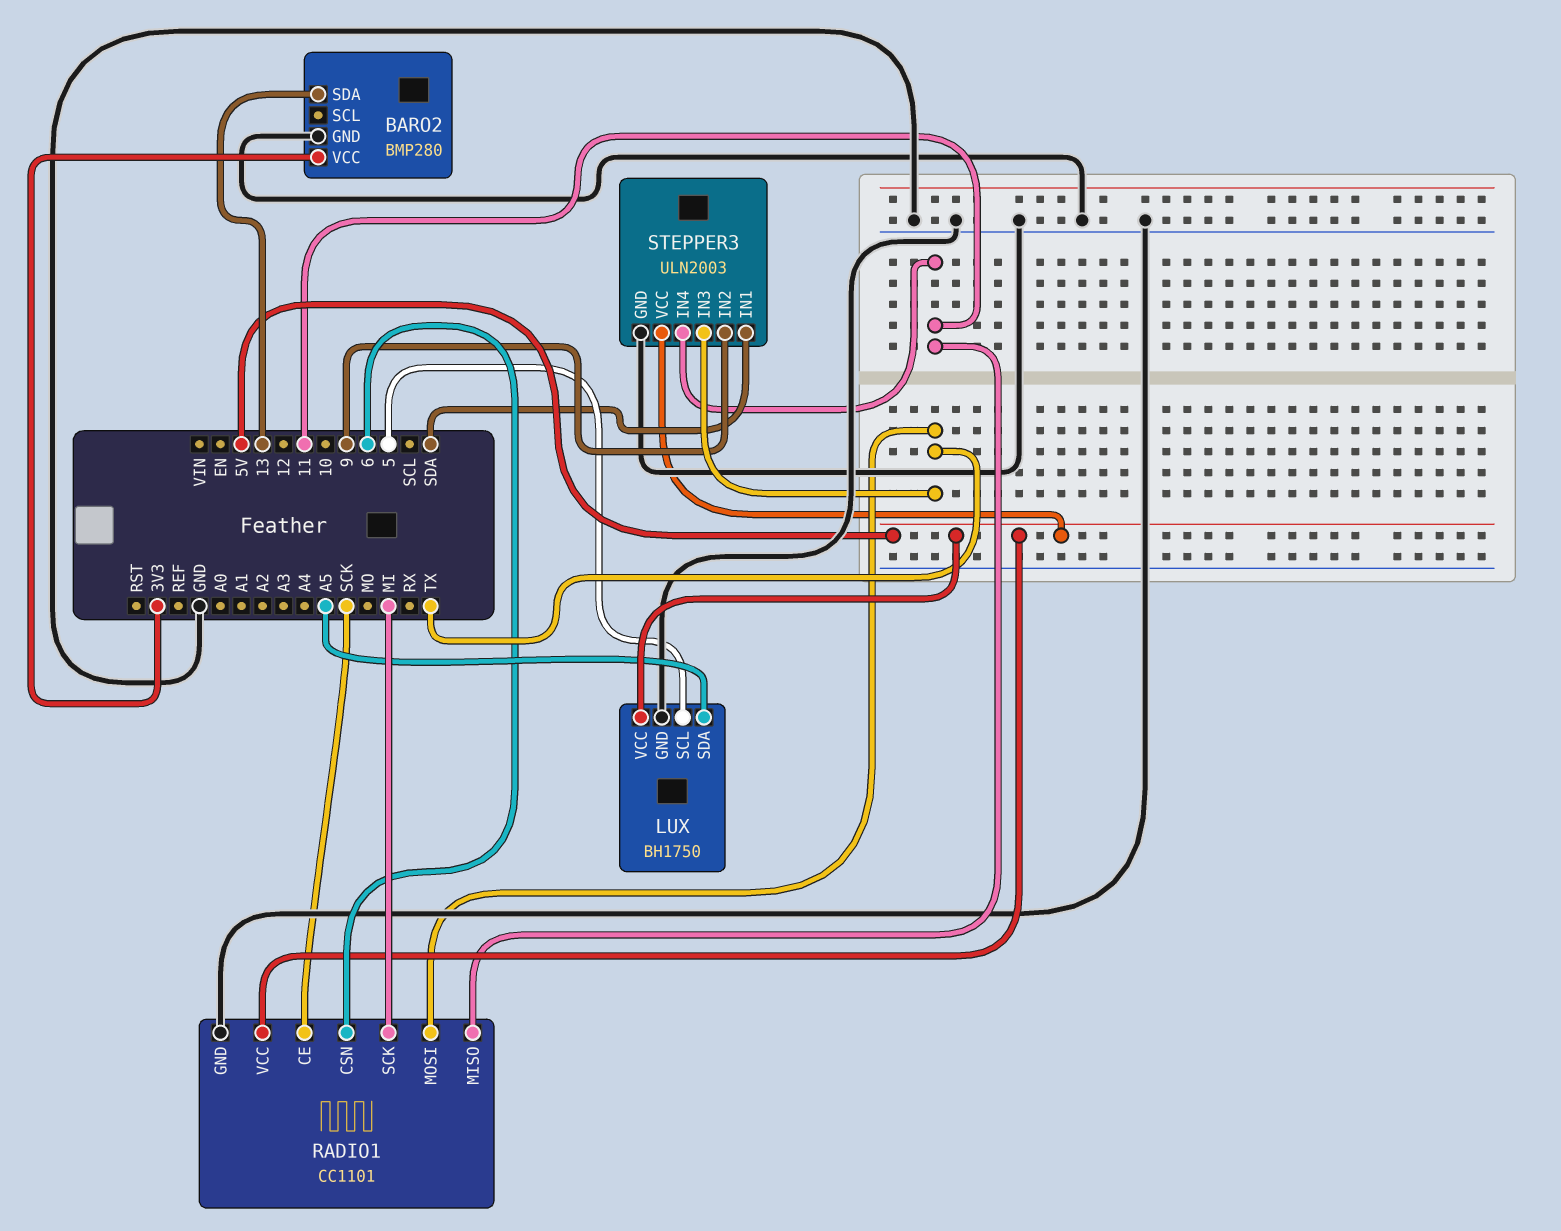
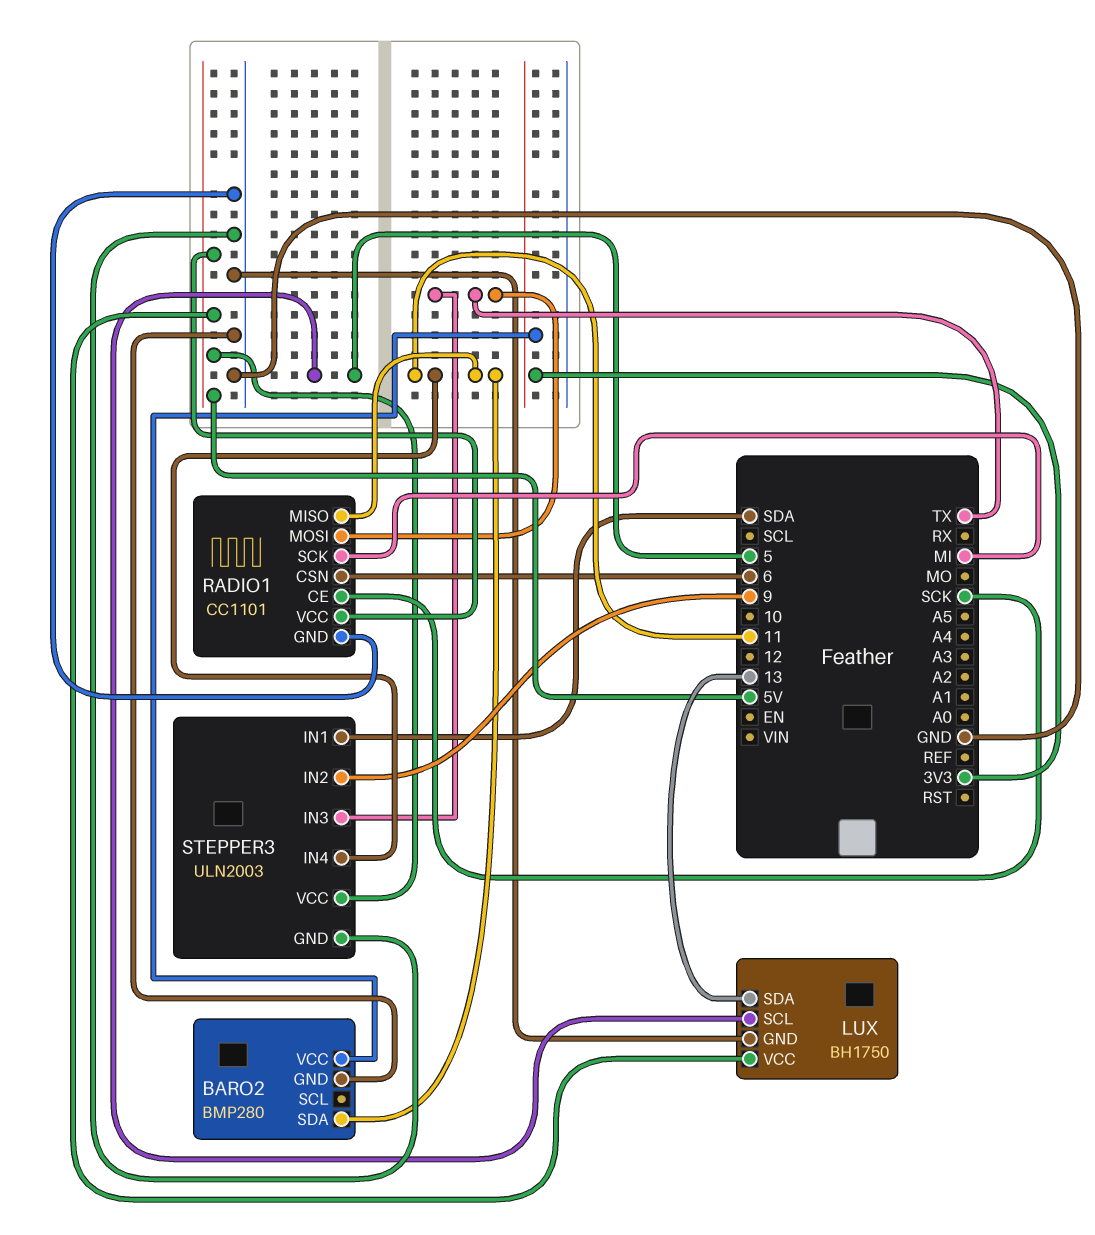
BARO2 pin SDA: 13 -> 11
LUX pin SDA: A5 -> 13

